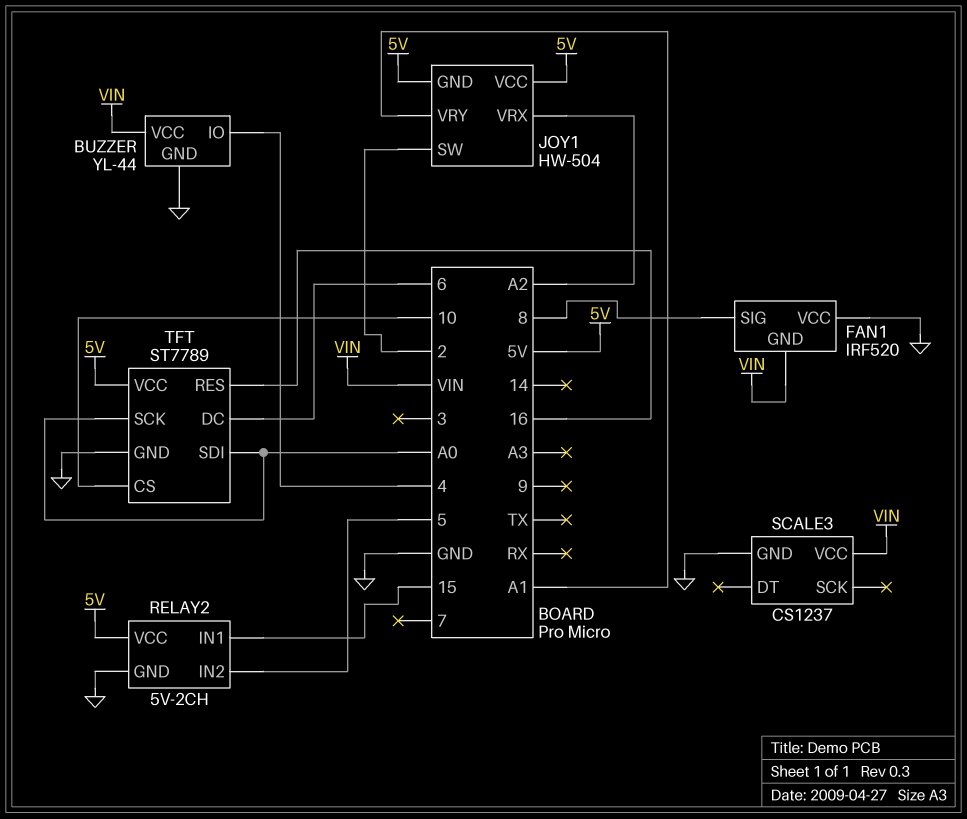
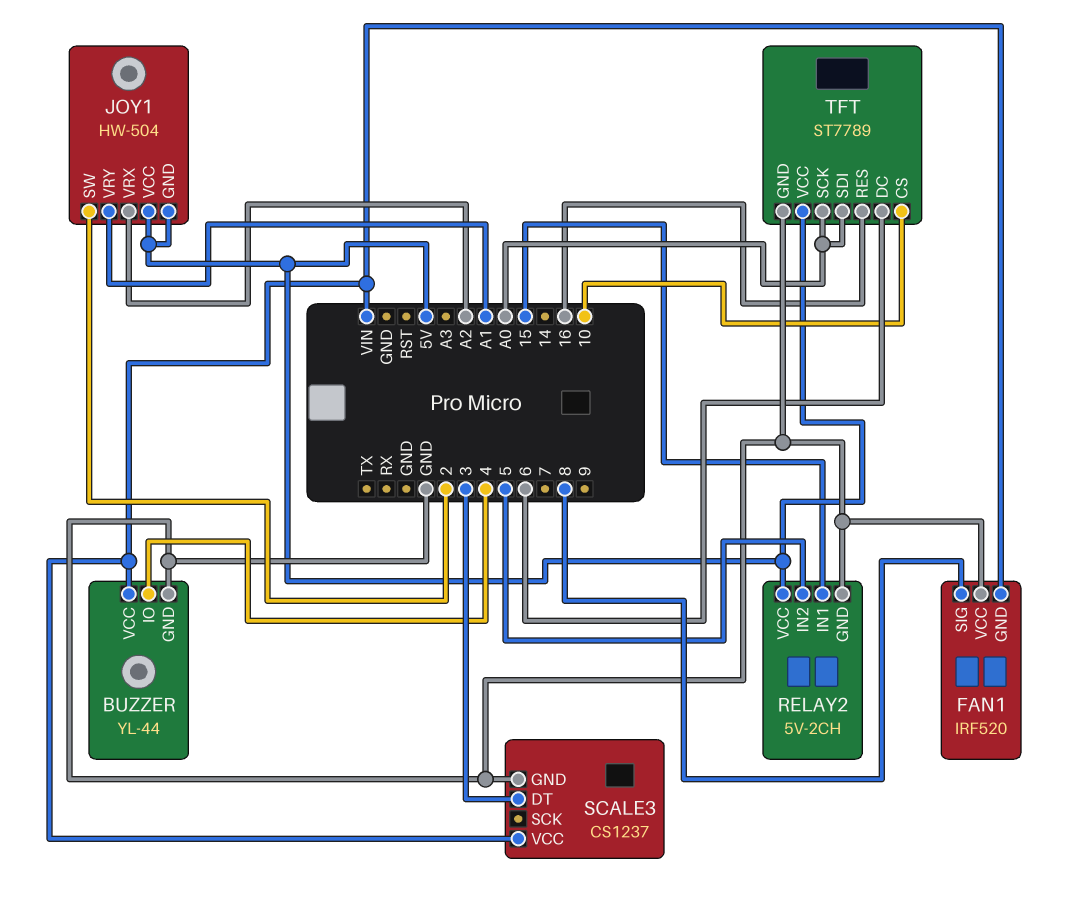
SCALE3 pin DT: none -> 3

